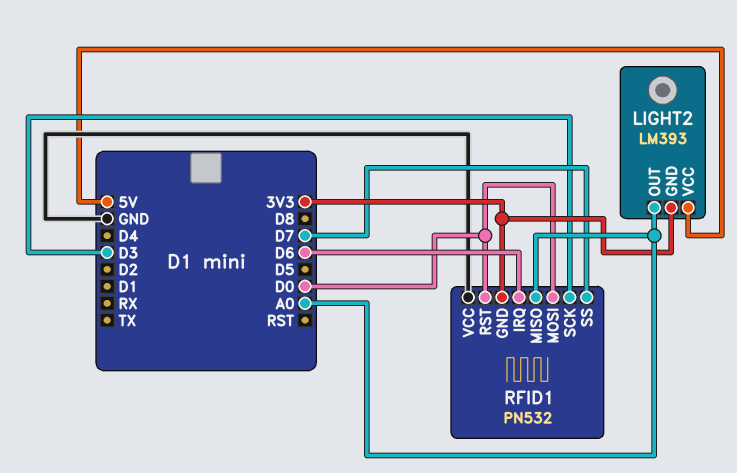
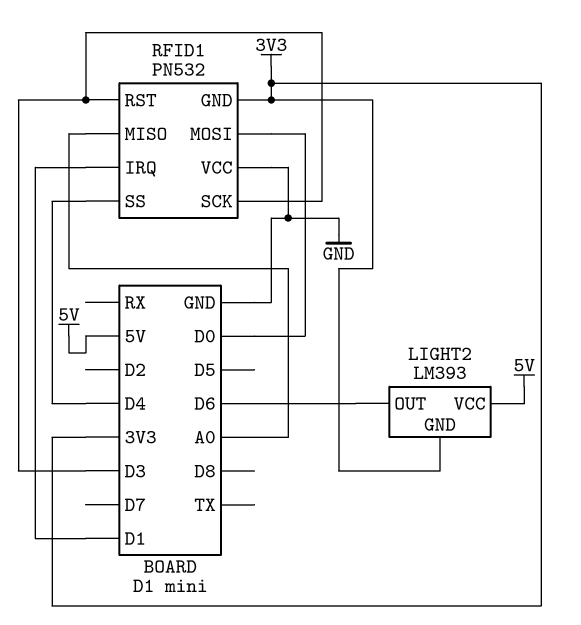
LIGHT2 pin OUT: A0 -> D6
RFID1 pin IRQ: D6 -> D1
RFID1 pin RST: D0 -> D3
RFID1 pin SS: D7 -> D4

